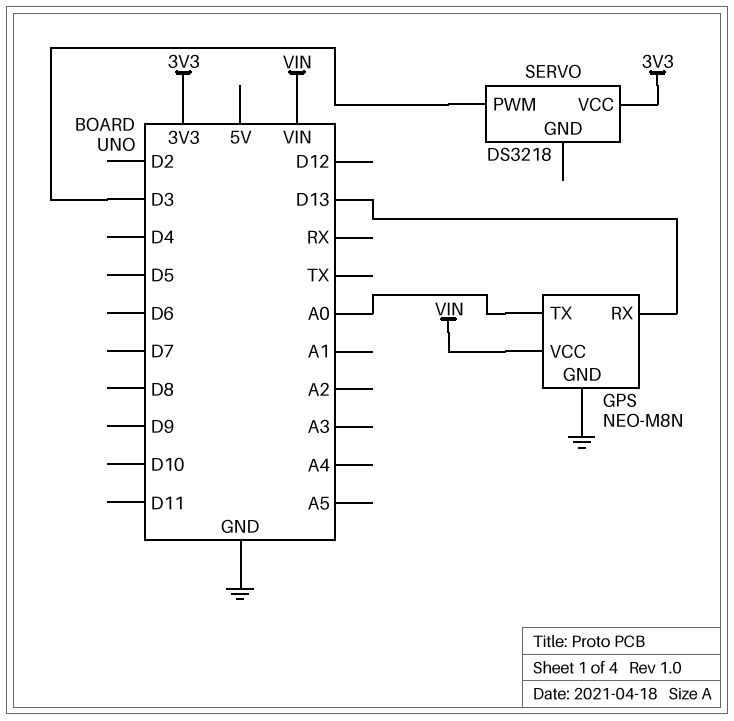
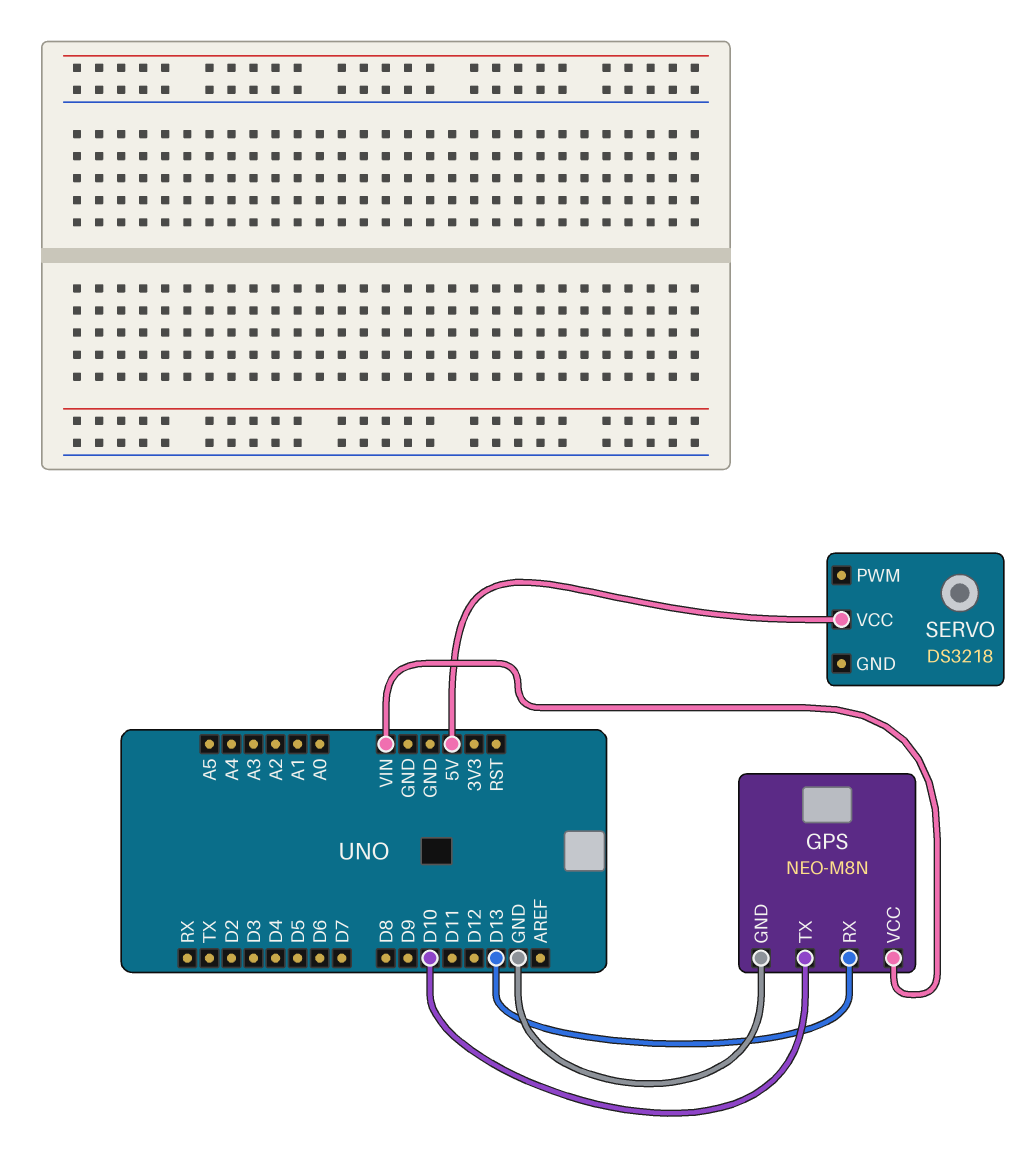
GPS pin TX: A0 -> D10
SERVO pin PWM: D3 -> none
SERVO pin VCC: 3V3 -> 5V

